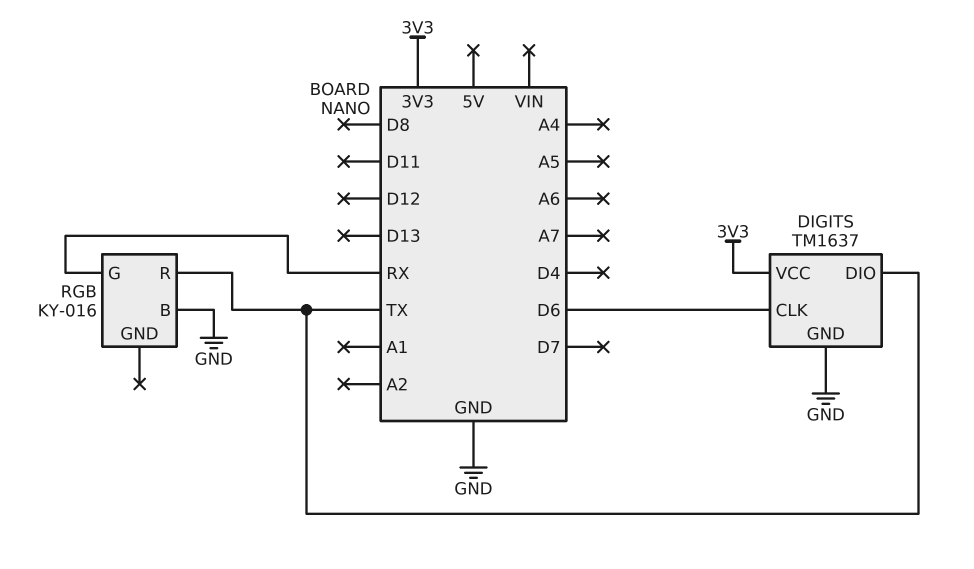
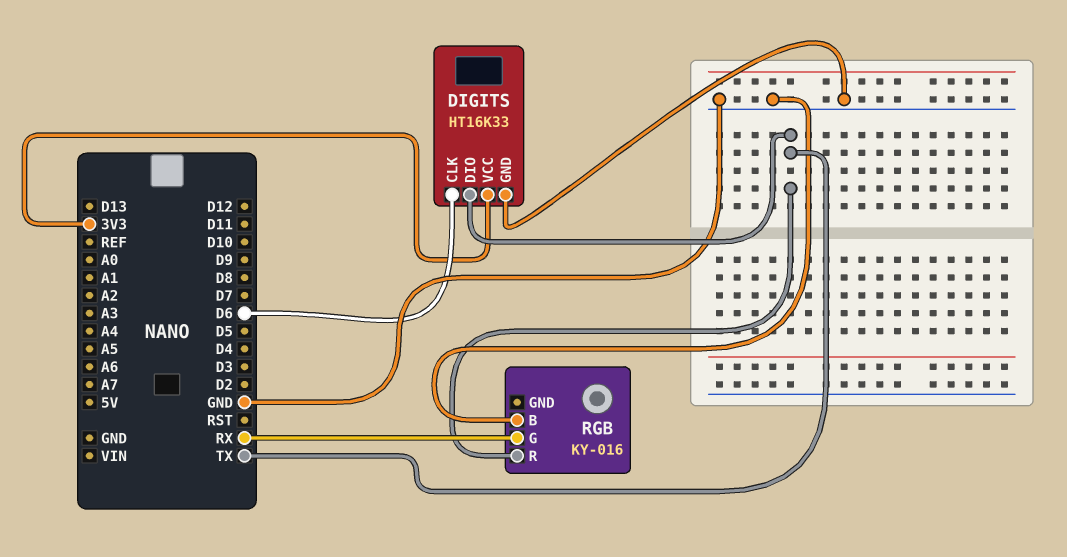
DIGITS: TM1637 -> HT16K33

